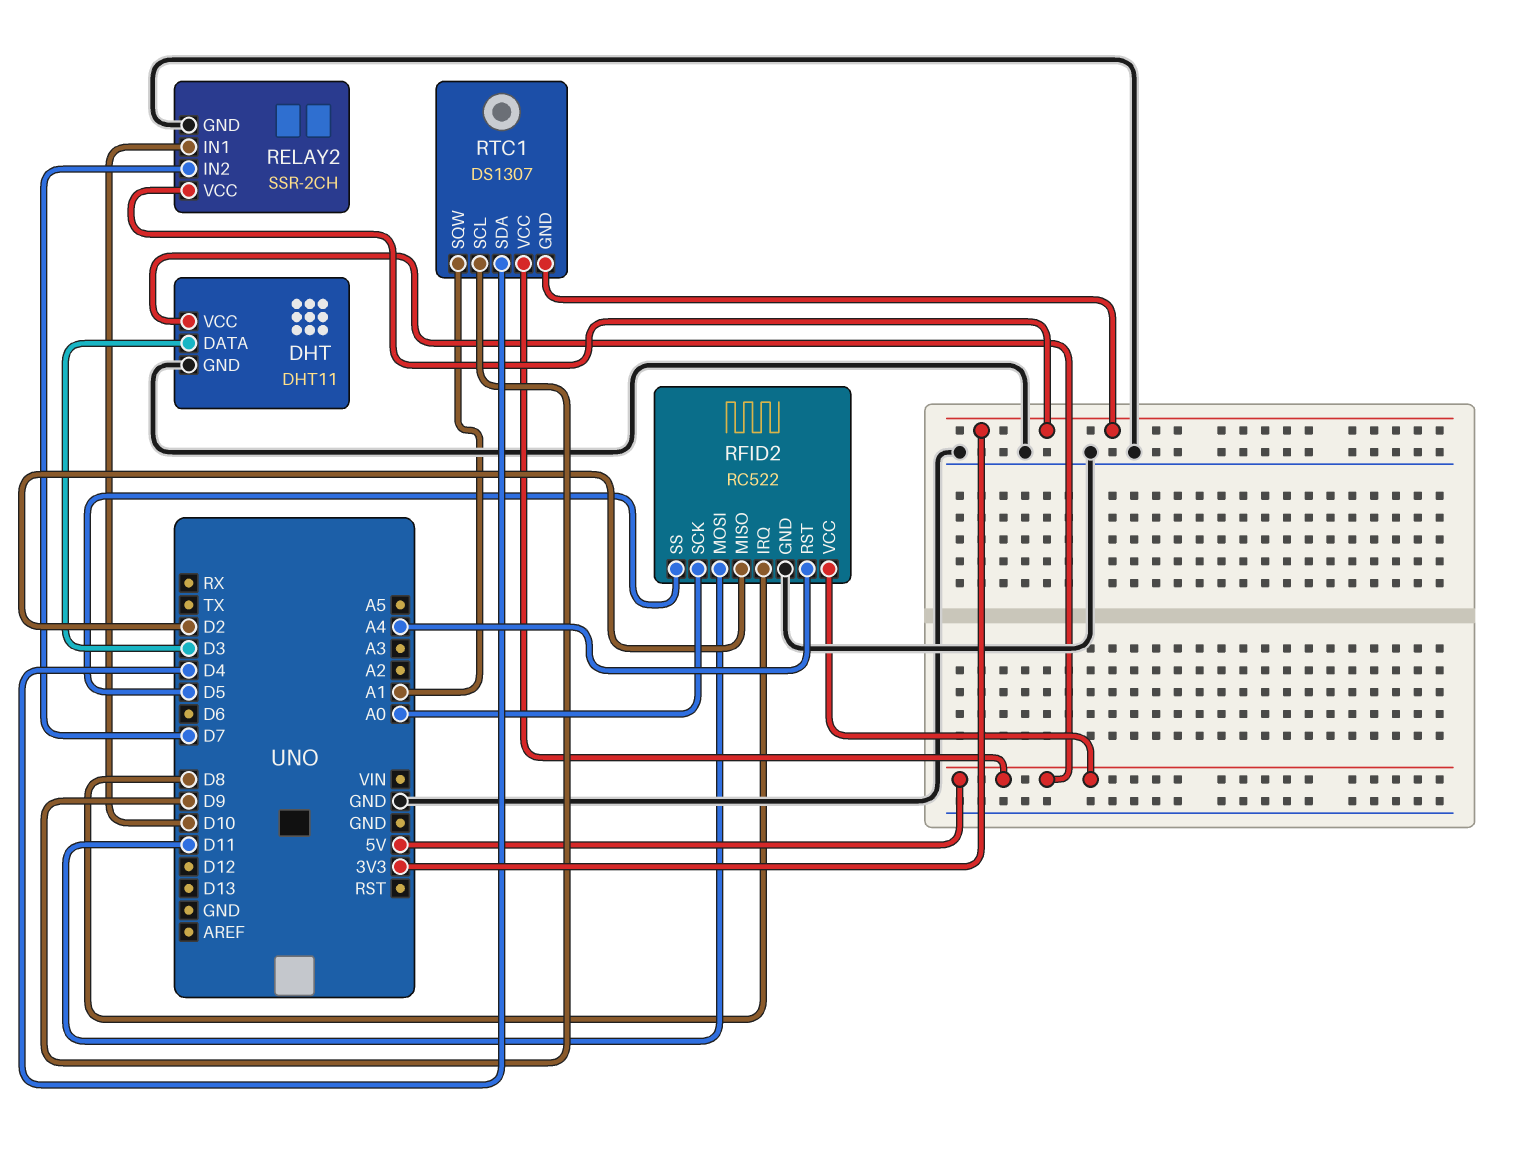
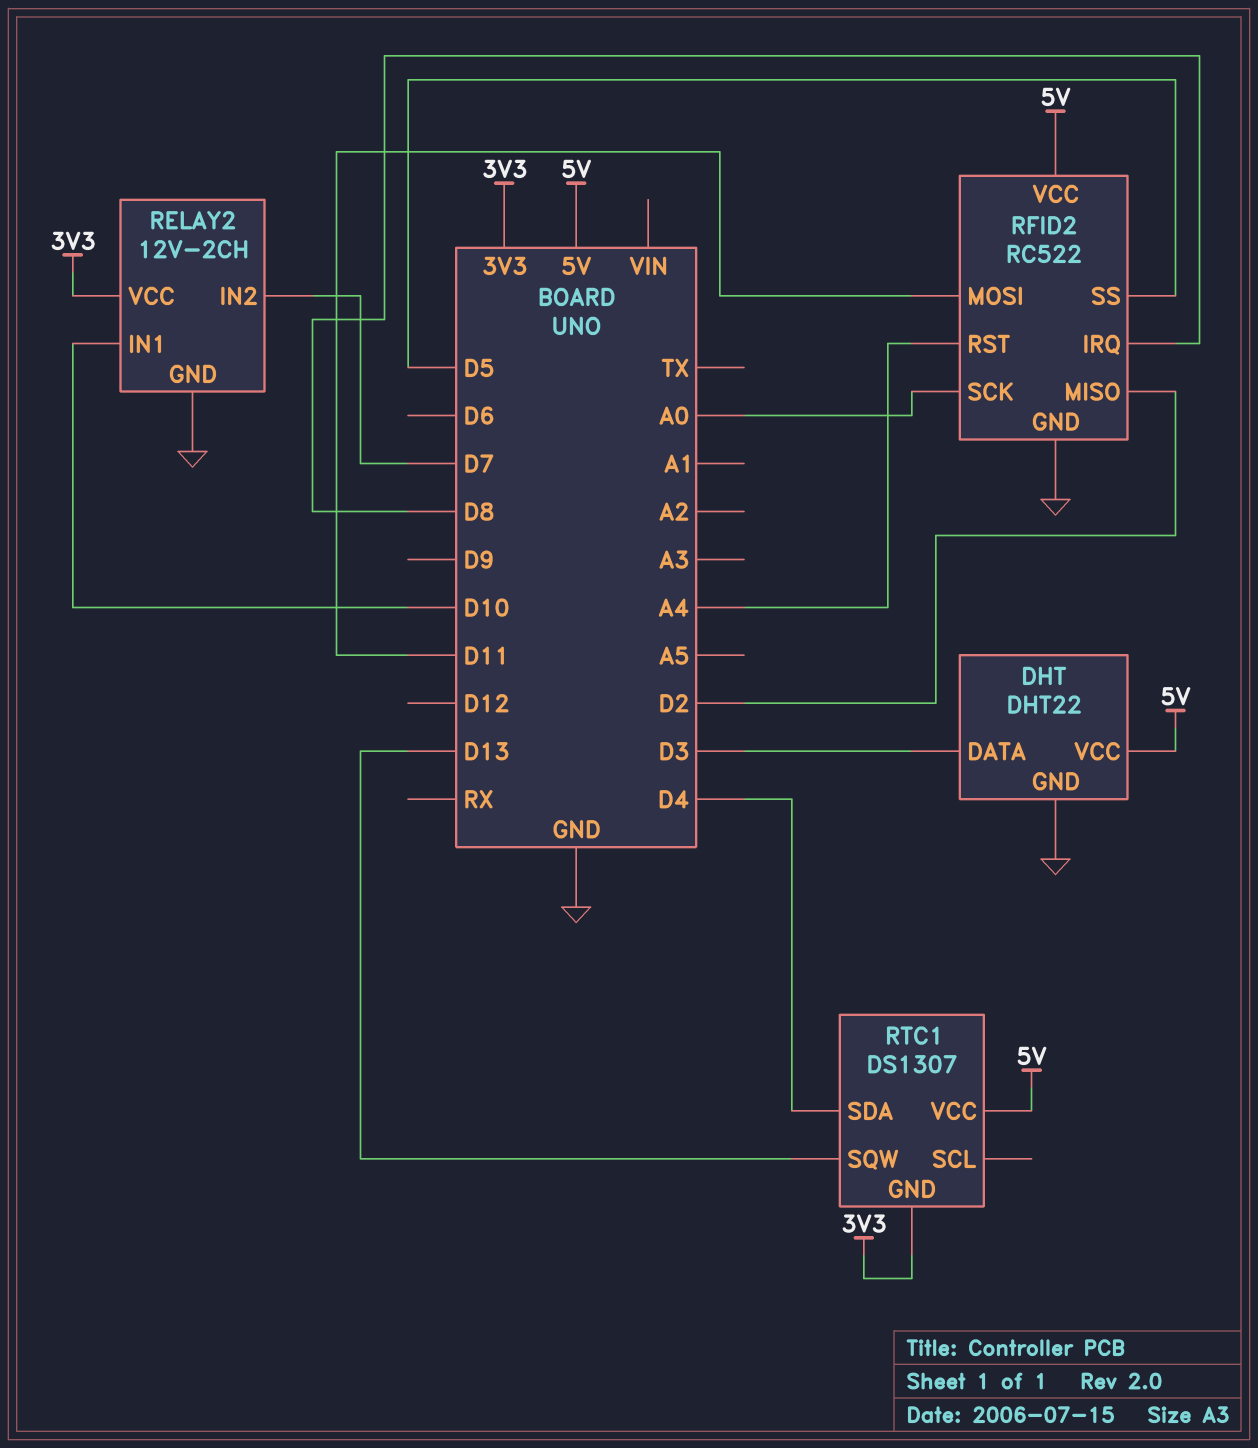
DHT: DHT11 -> DHT22
RELAY2: SSR-2CH -> 12V-2CH
RTC1 pin SCL: D9 -> none
RTC1 pin SQW: A1 -> D13

